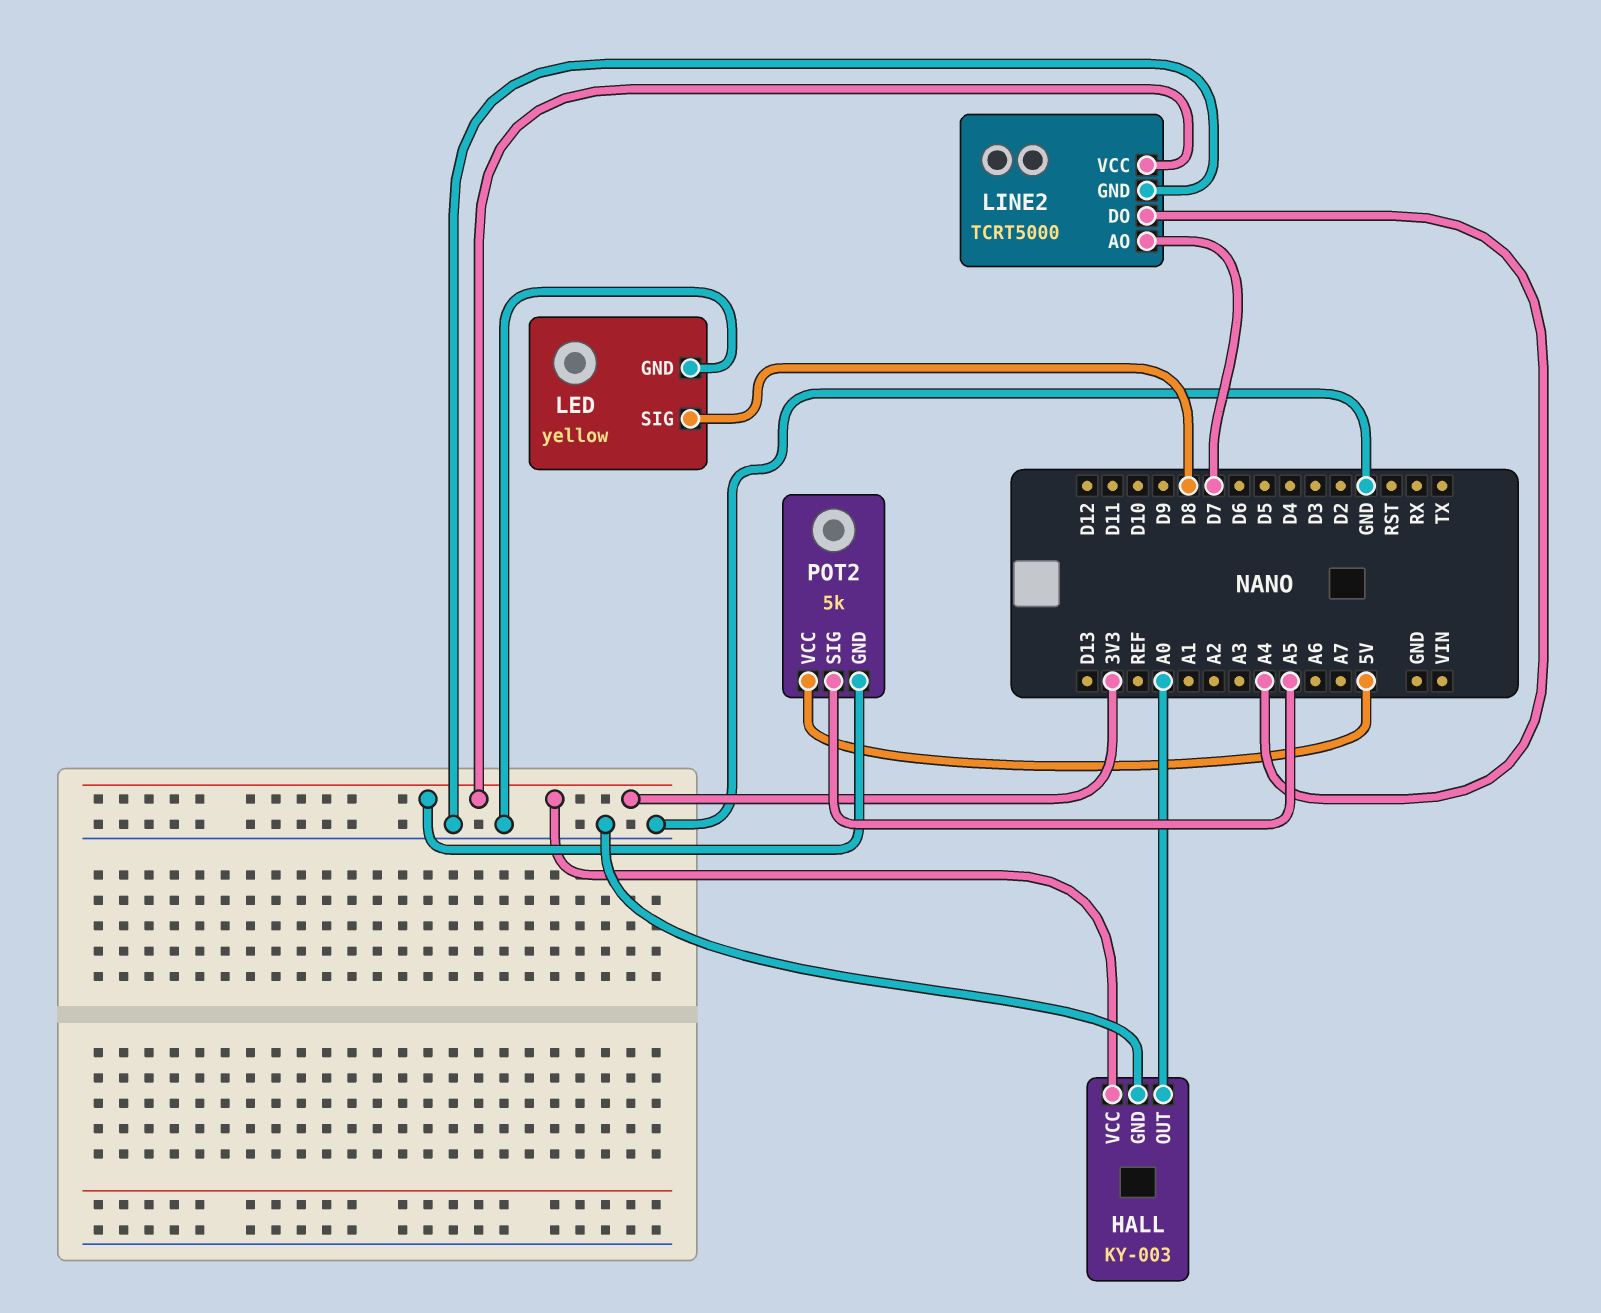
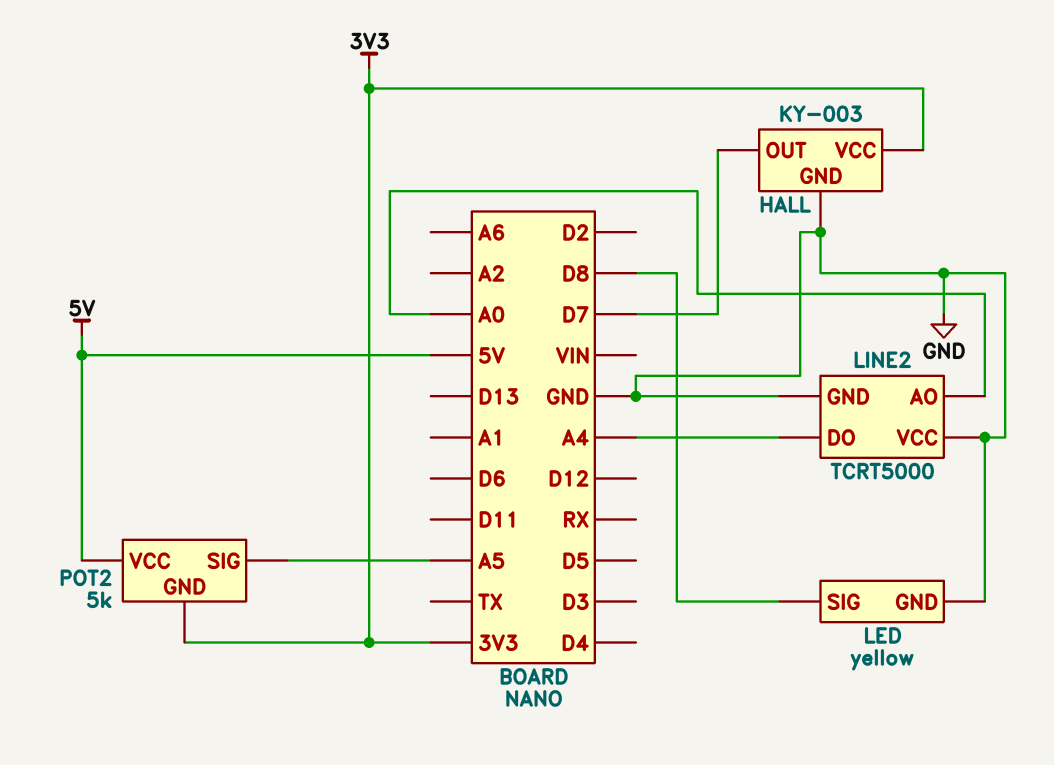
HALL pin OUT: A0 -> D7
LINE2 pin AO: D7 -> A0
LINE2 pin VCC: 3V3 -> GND

